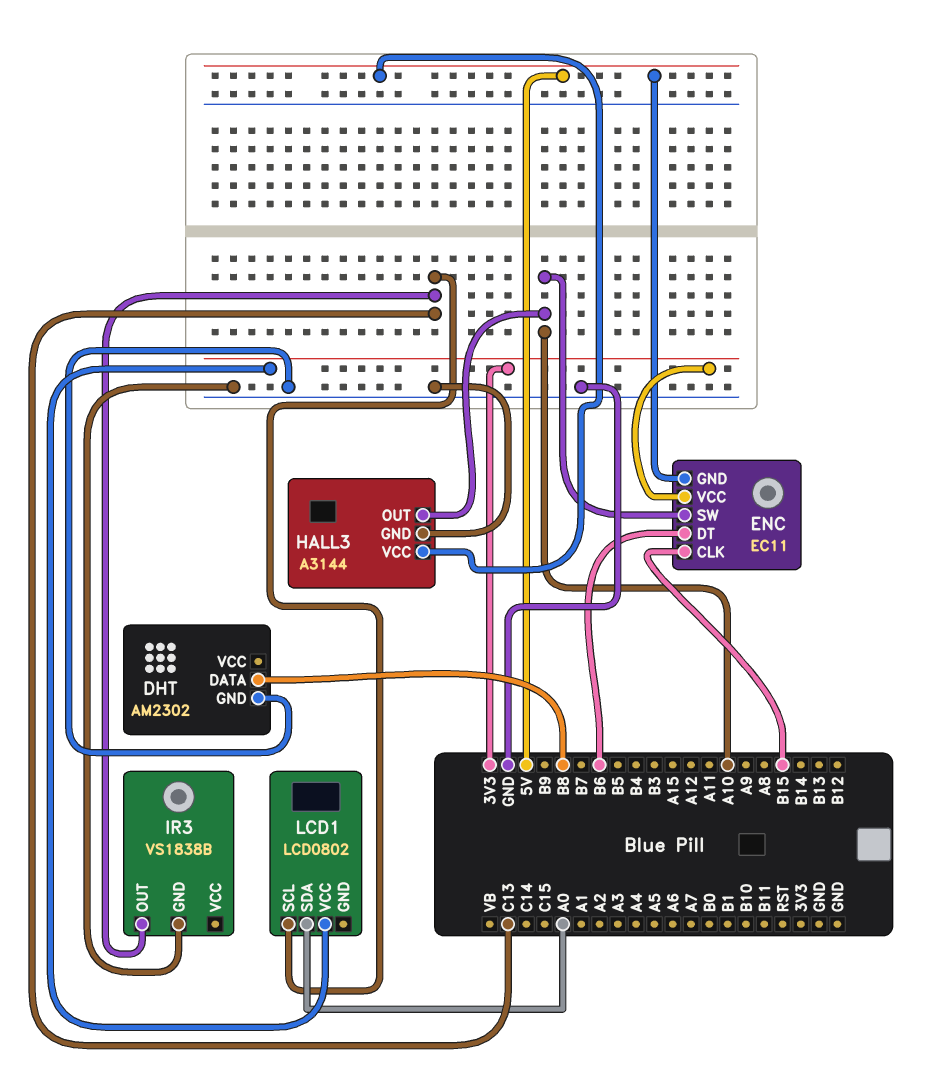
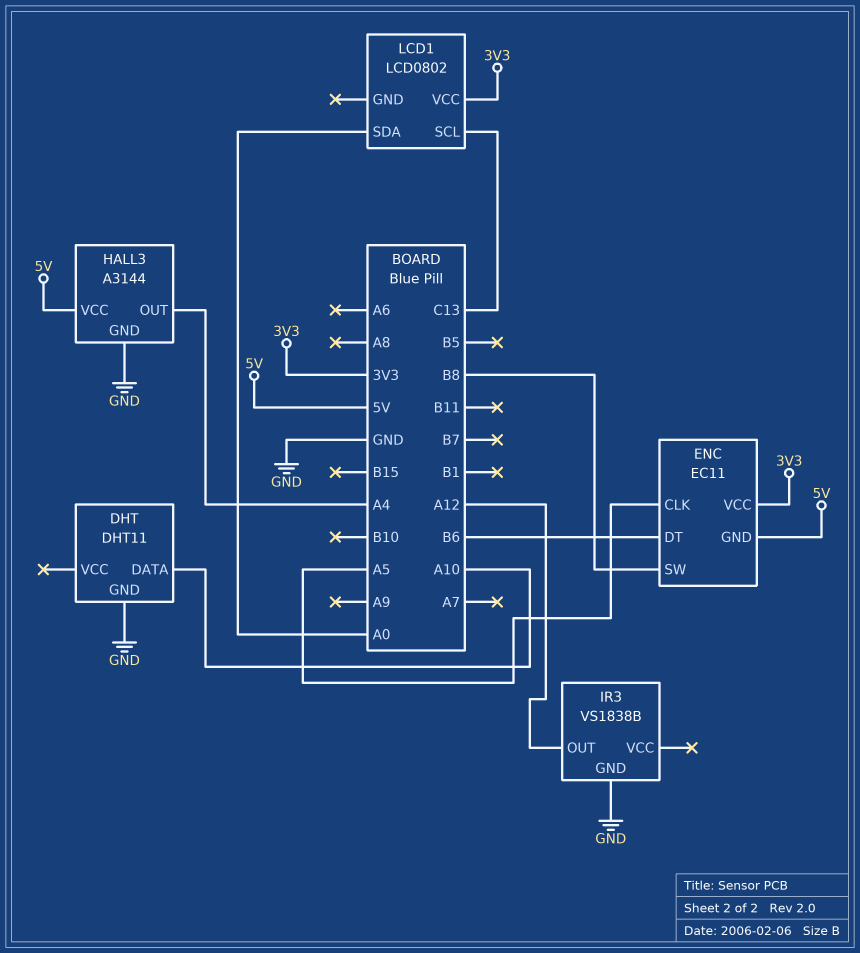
DHT: AM2302 -> DHT11
DHT pin DATA: B8 -> A10
ENC pin CLK: B15 -> A5
ENC pin SW: A10 -> B8
HALL3 pin OUT: A10 -> A4
IR3 pin OUT: C13 -> A12

